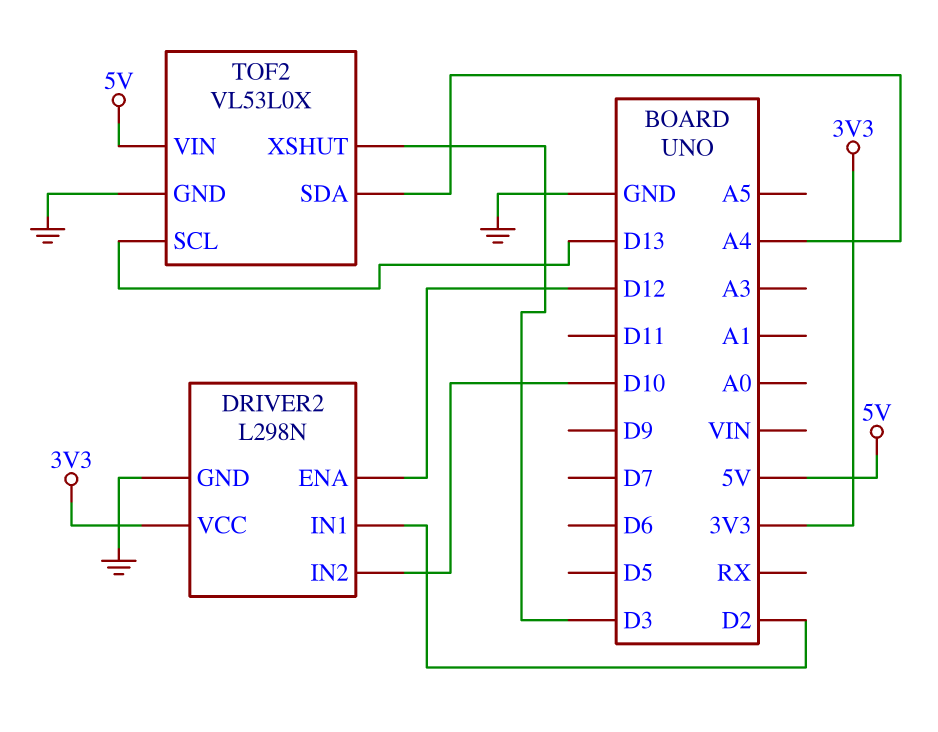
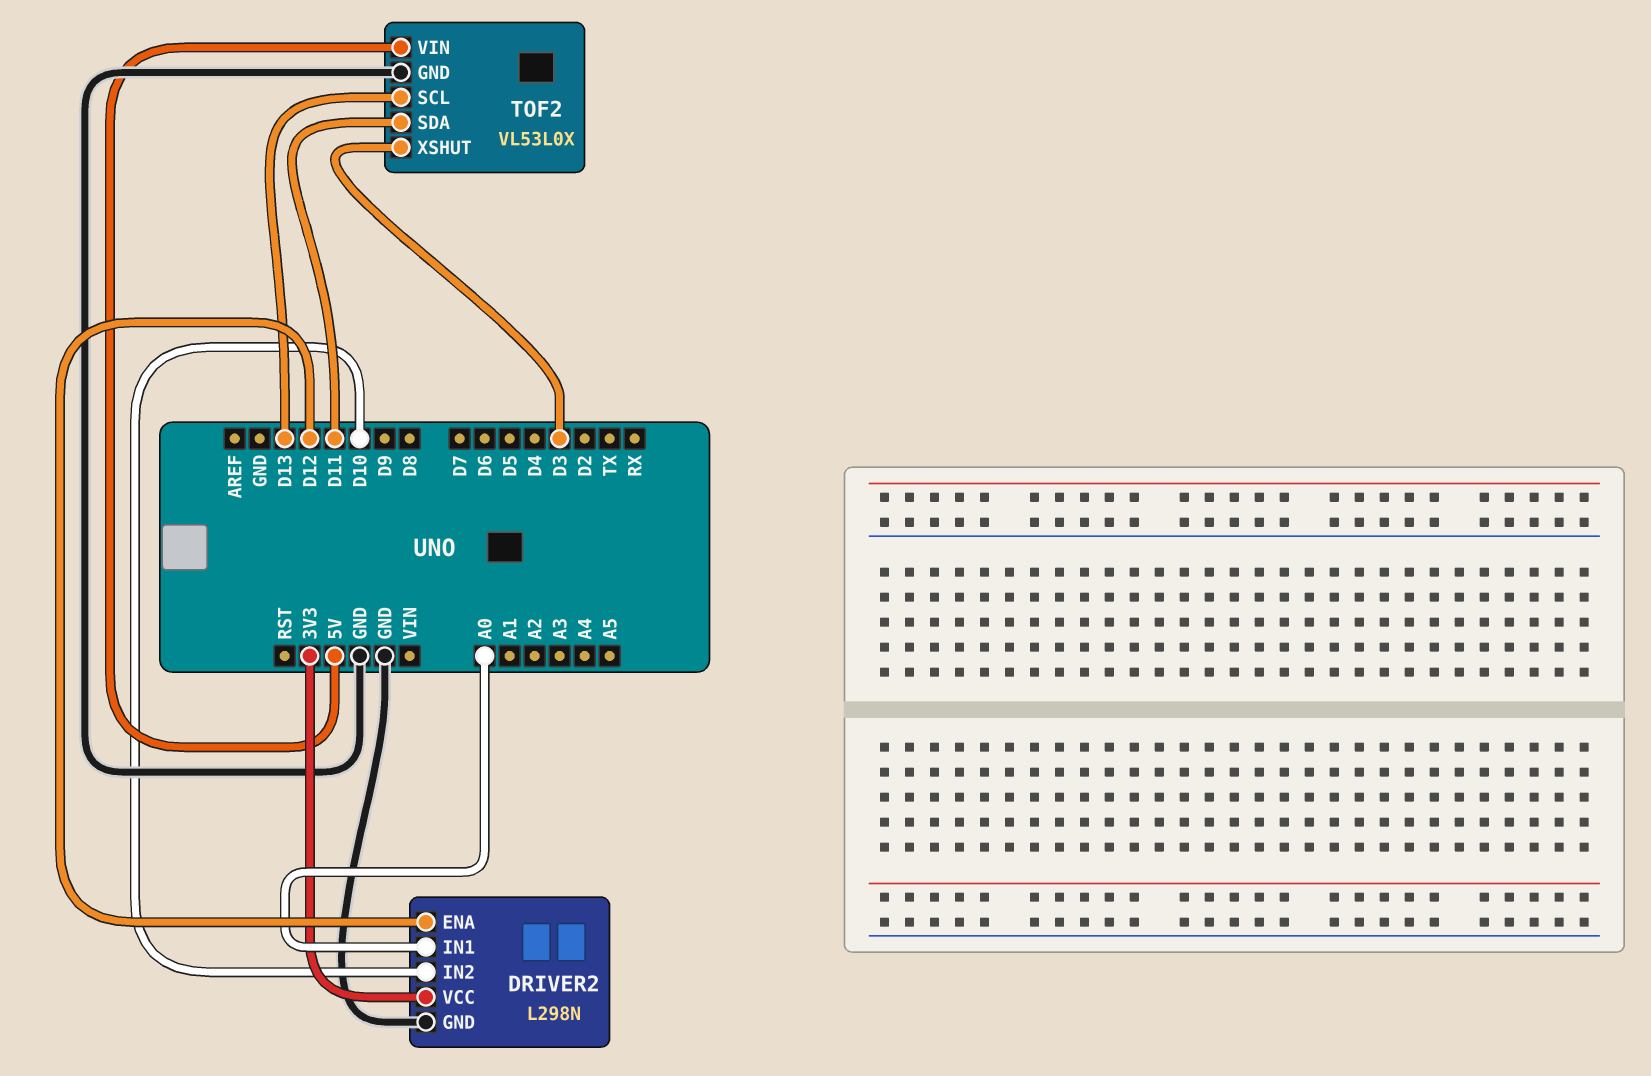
DRIVER2 pin IN1: D2 -> A0
TOF2 pin SDA: A4 -> D11

